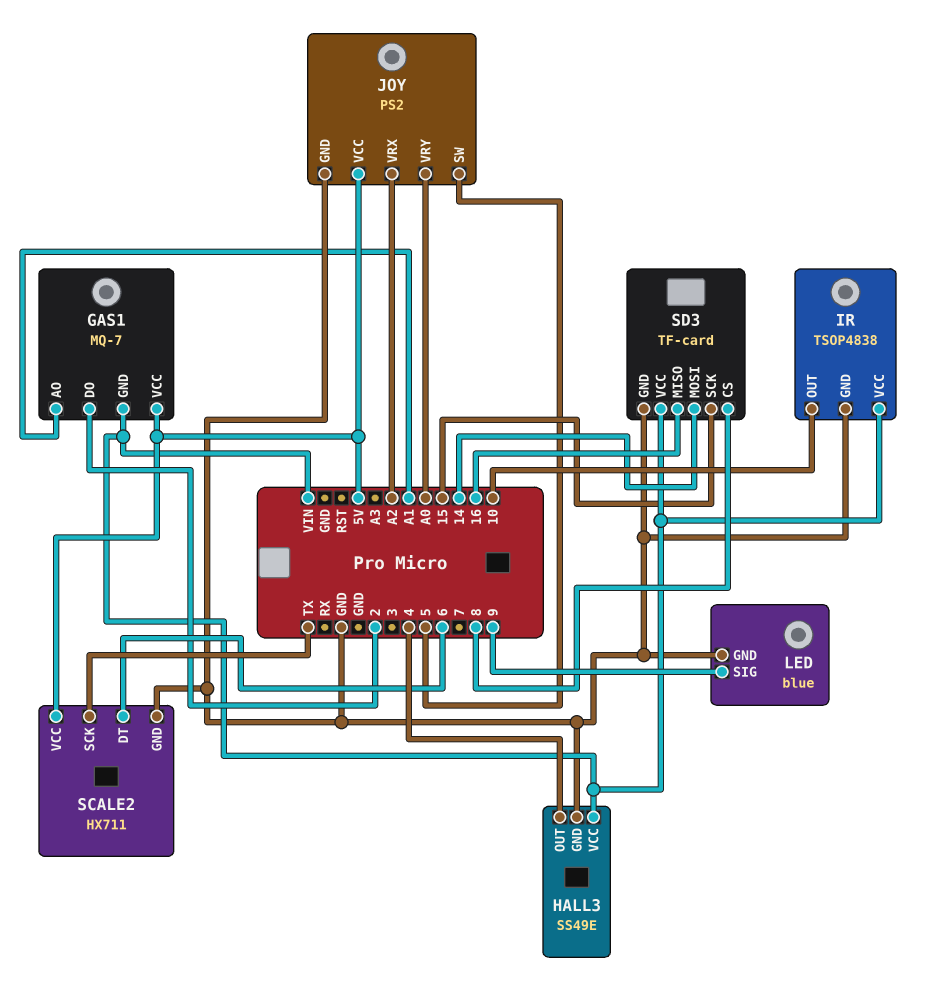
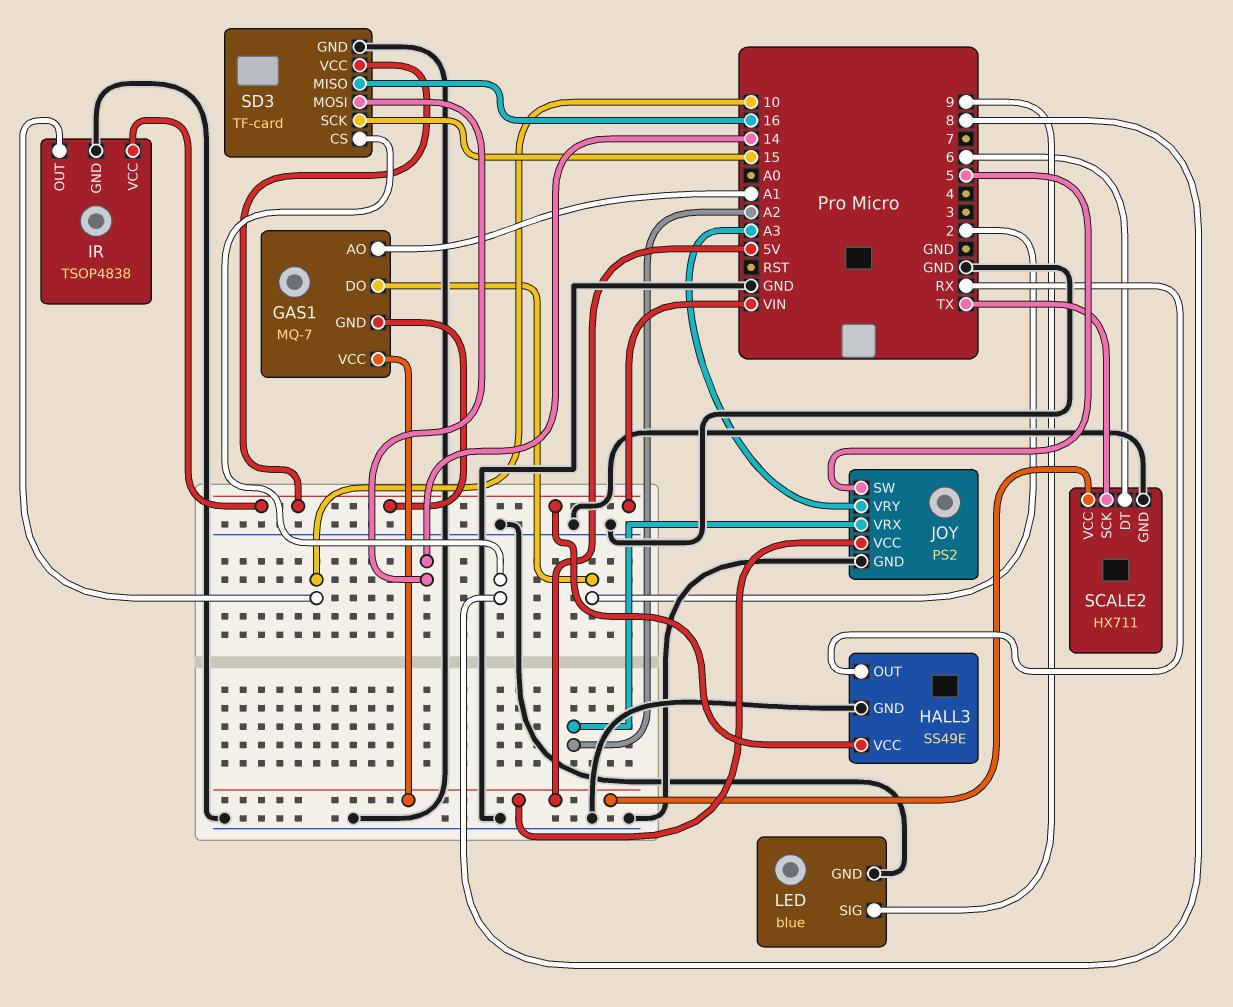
HALL3 pin OUT: 4 -> RX
JOY pin VRY: A0 -> A3

